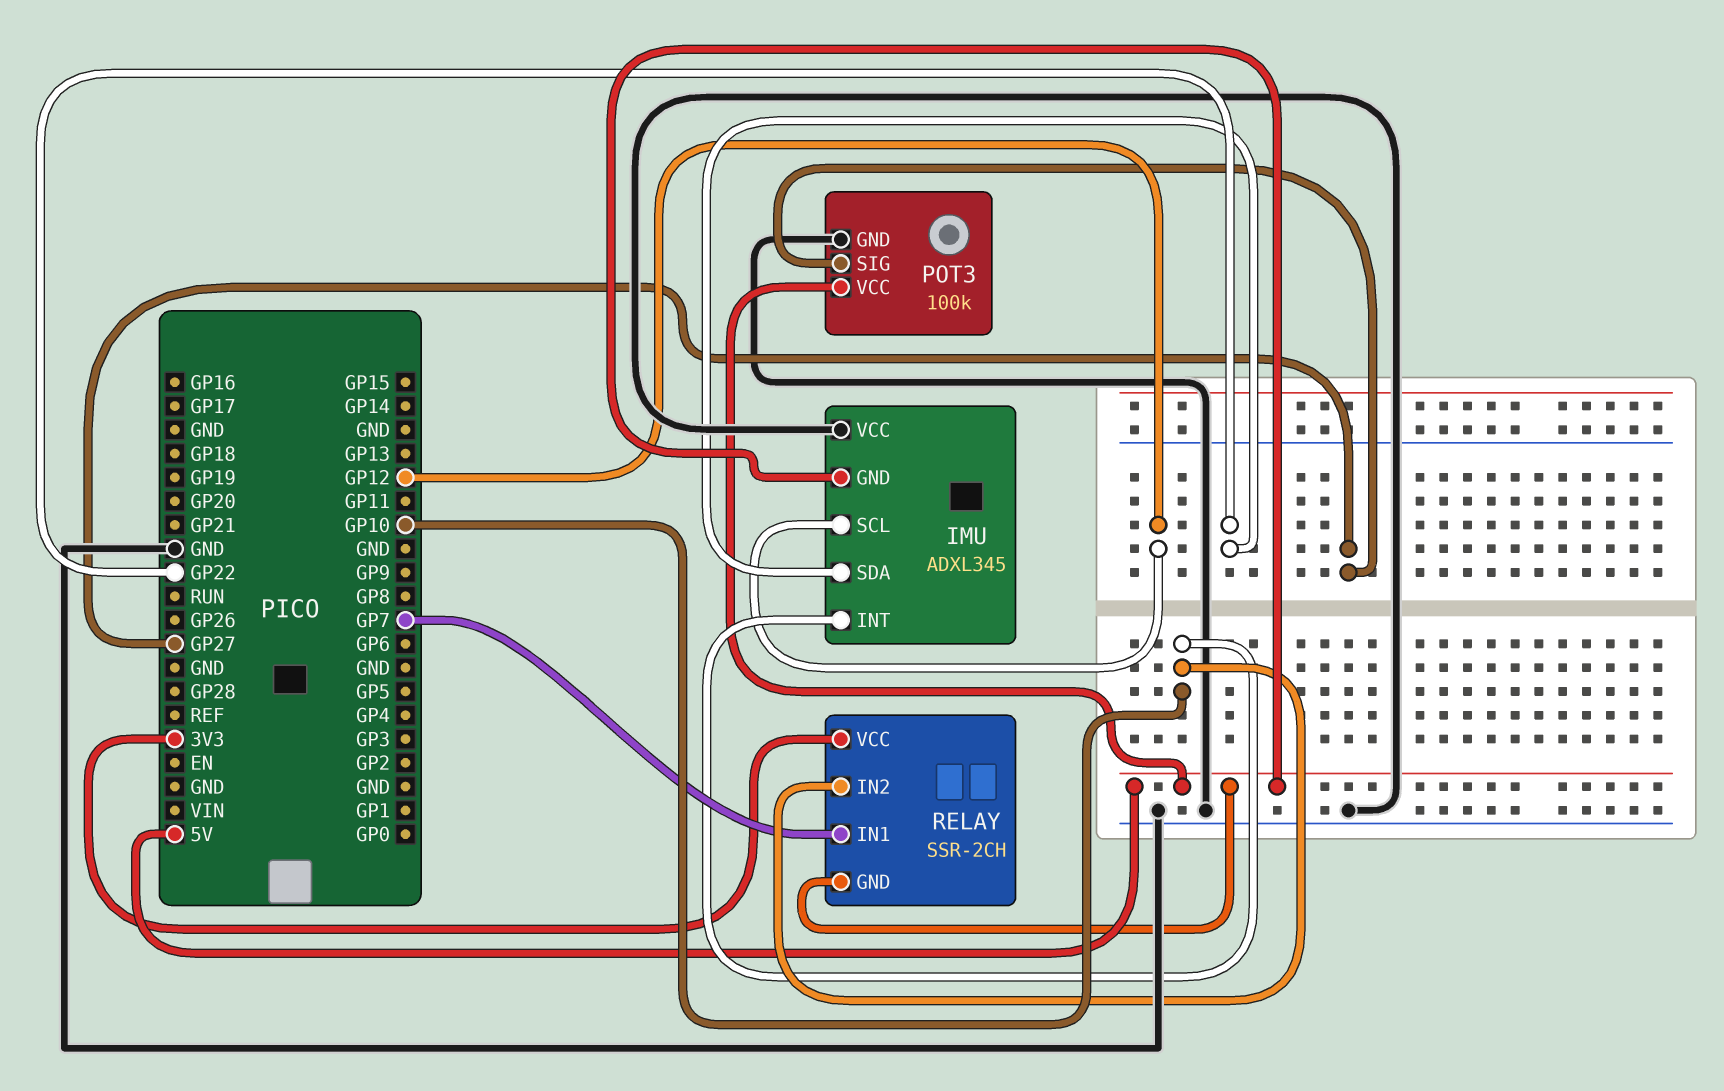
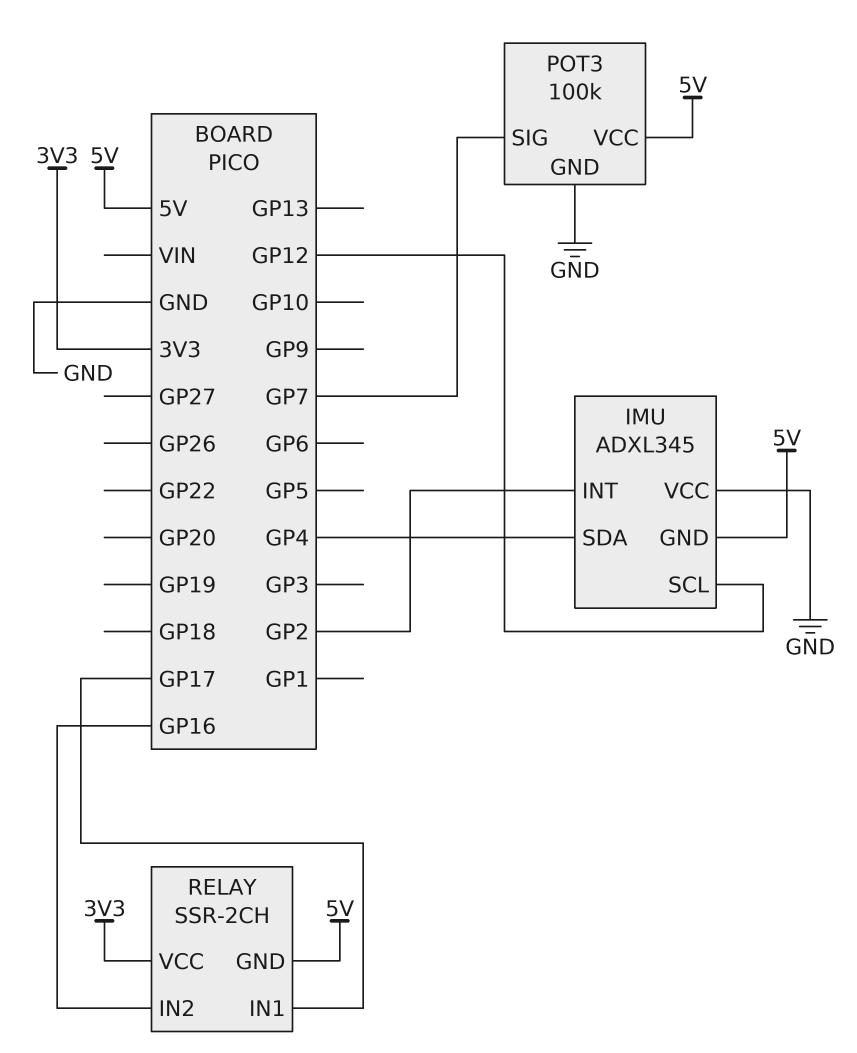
IMU pin INT: GP10 -> GP2
IMU pin SDA: GP22 -> GP4
POT3 pin SIG: GP27 -> GP7
RELAY pin IN1: GP7 -> GP17
RELAY pin IN2: GP10 -> GP16

